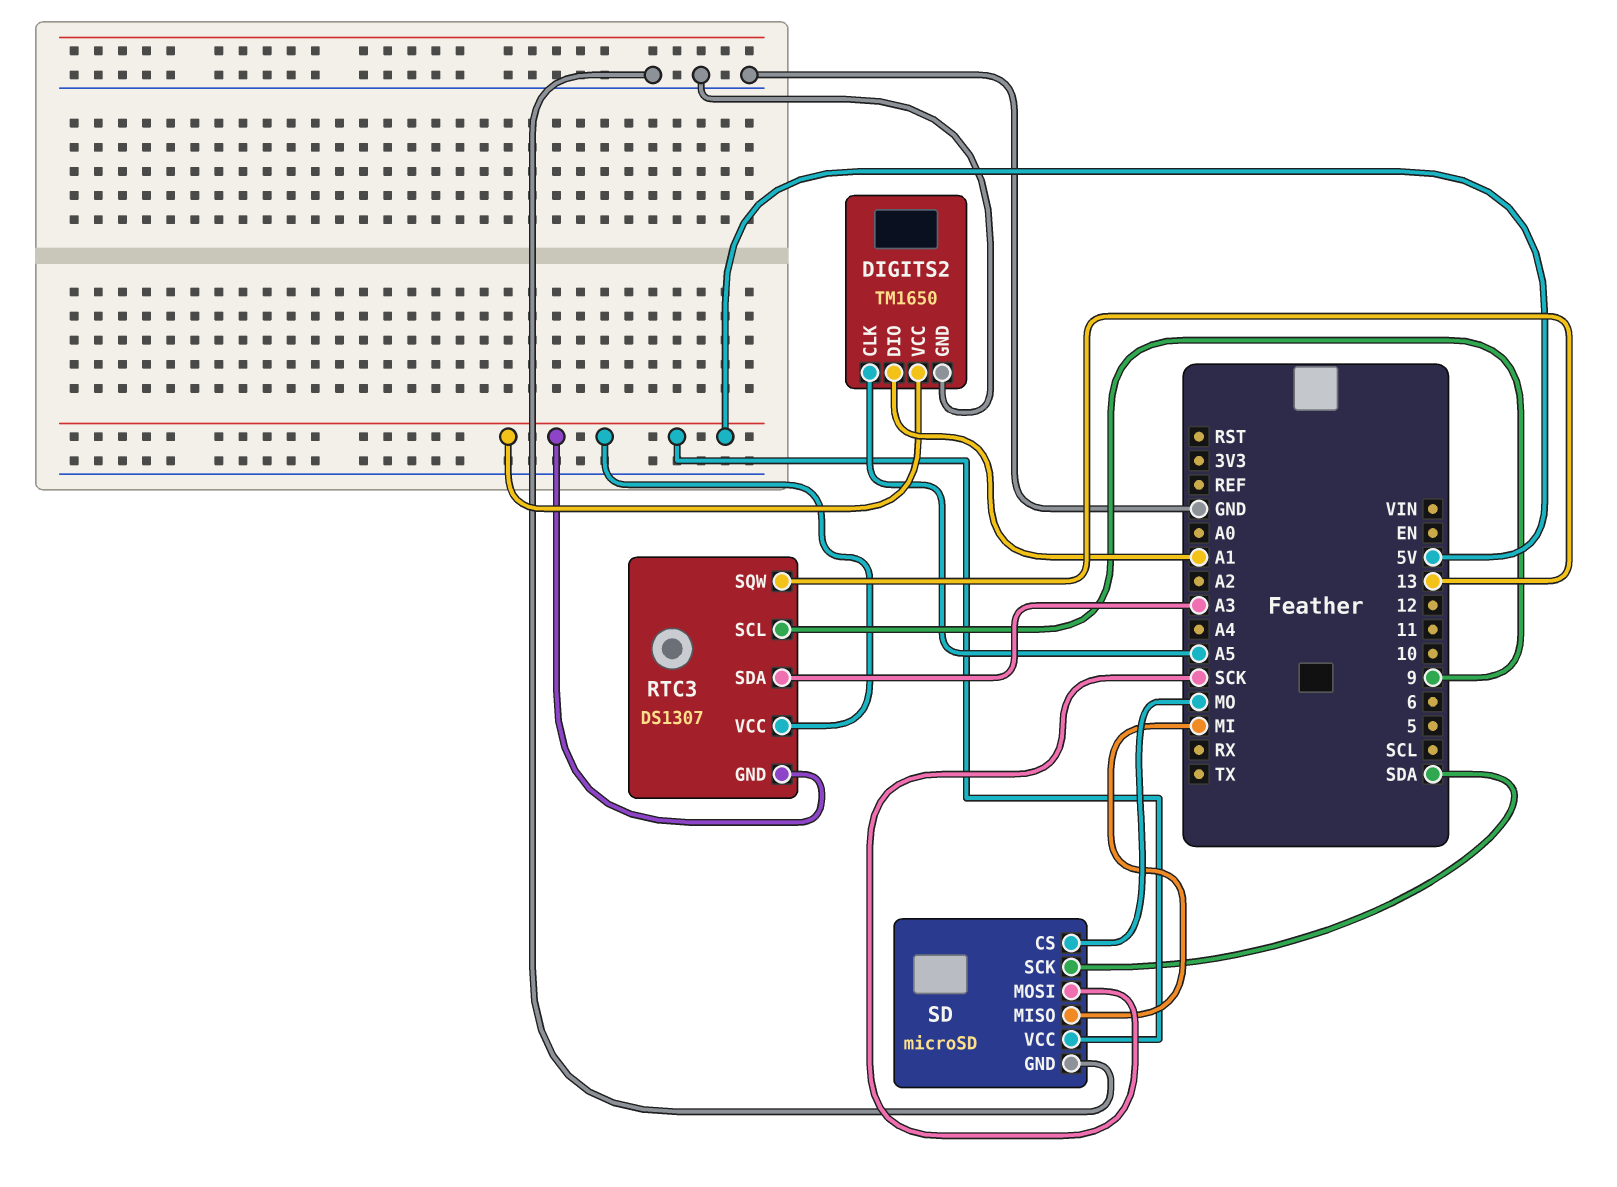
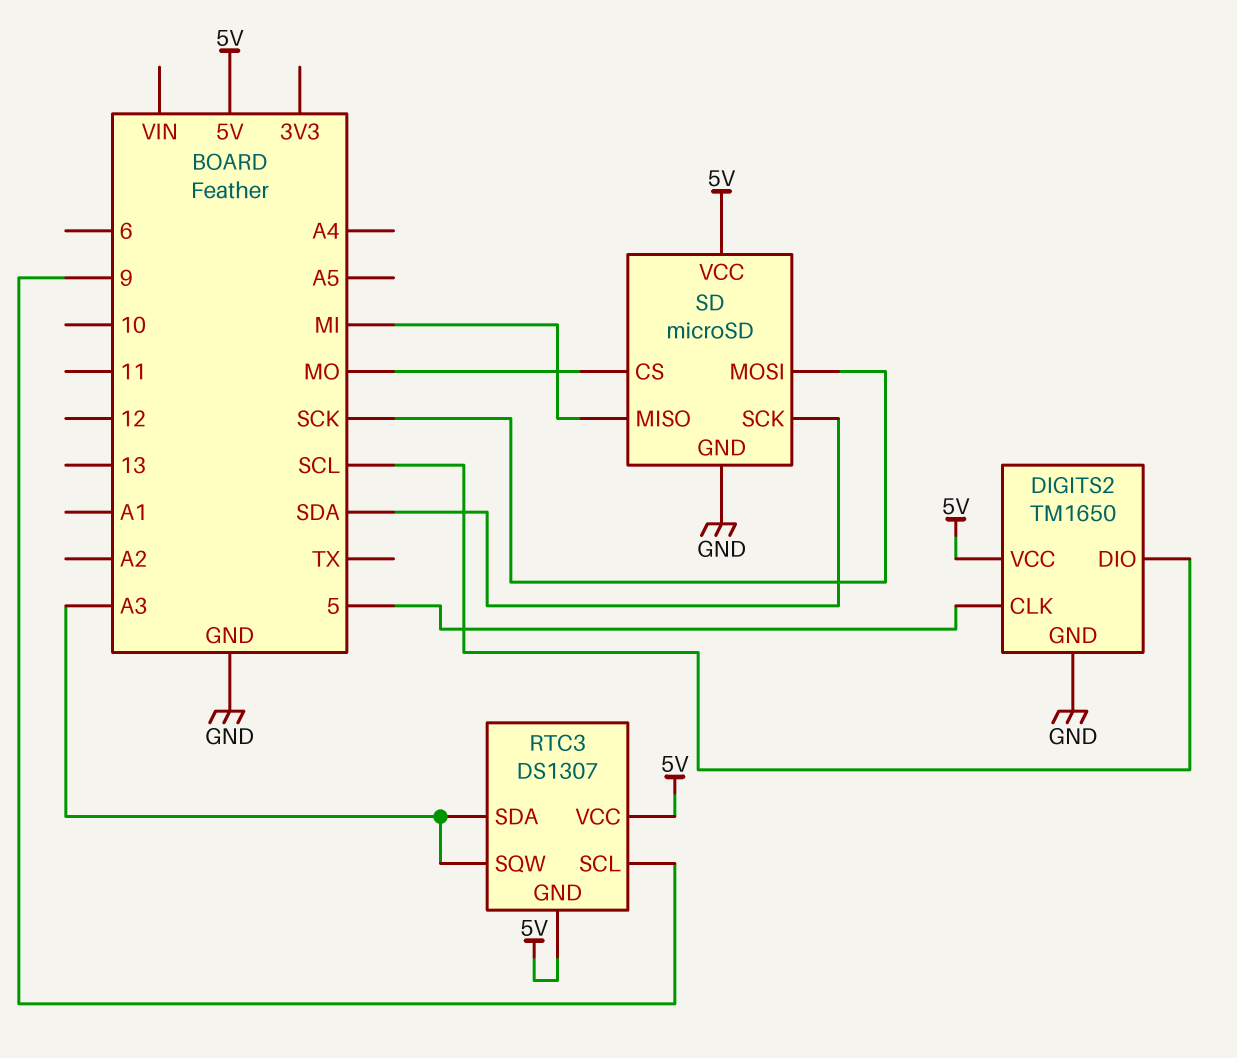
DIGITS2 pin CLK: A5 -> 5
DIGITS2 pin DIO: A1 -> SCL
RTC3 pin SQW: 13 -> A3

